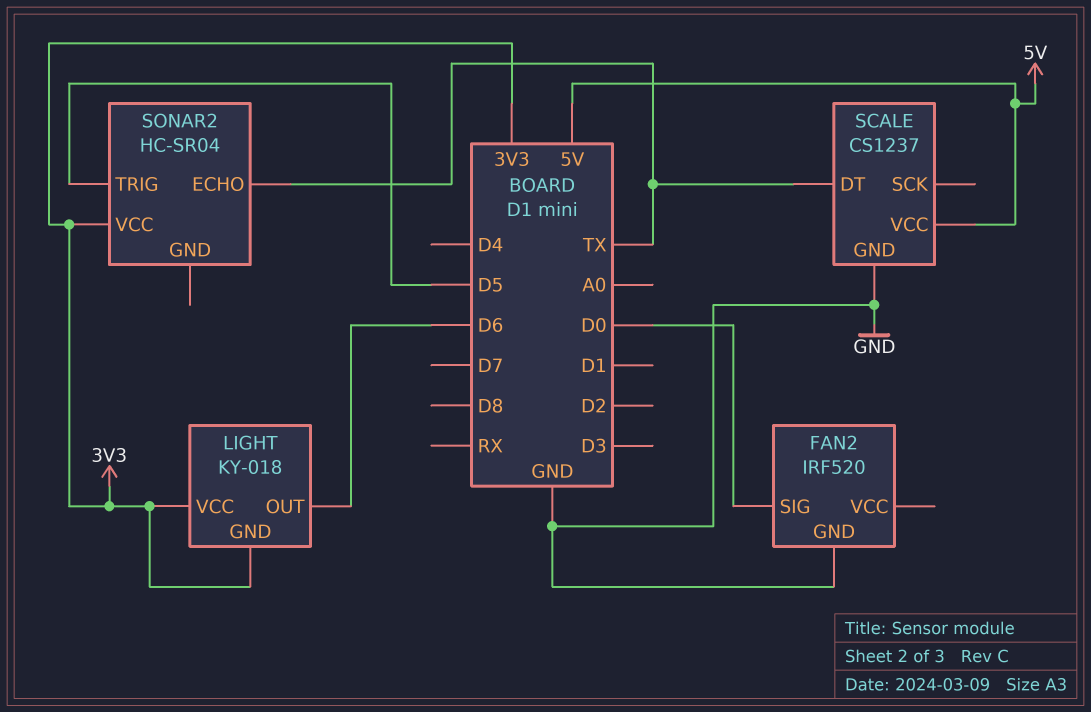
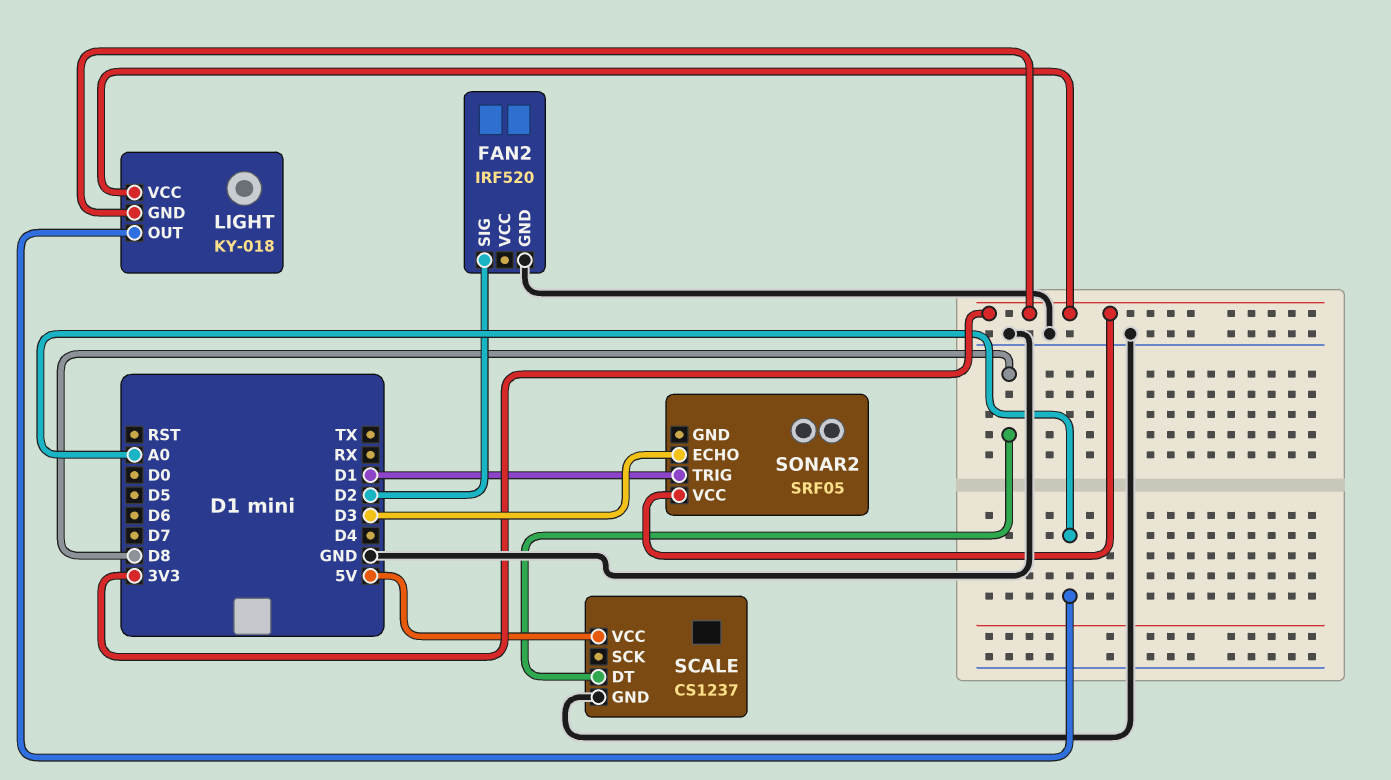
FAN2 pin SIG: D0 -> D2
LIGHT pin OUT: D6 -> A0
SCALE pin DT: TX -> D8
SONAR2: HC-SR04 -> SRF05
SONAR2 pin ECHO: TX -> D3
SONAR2 pin TRIG: D5 -> D1

